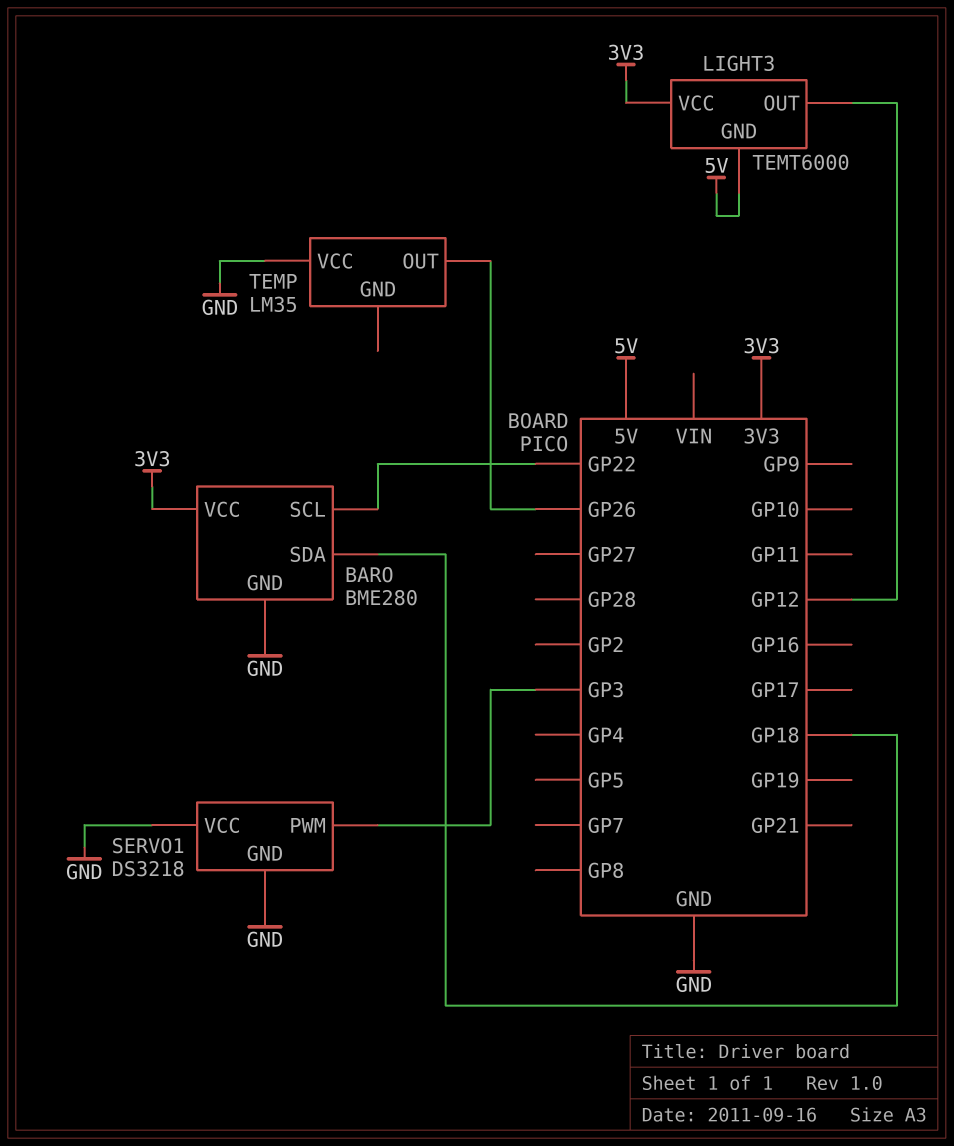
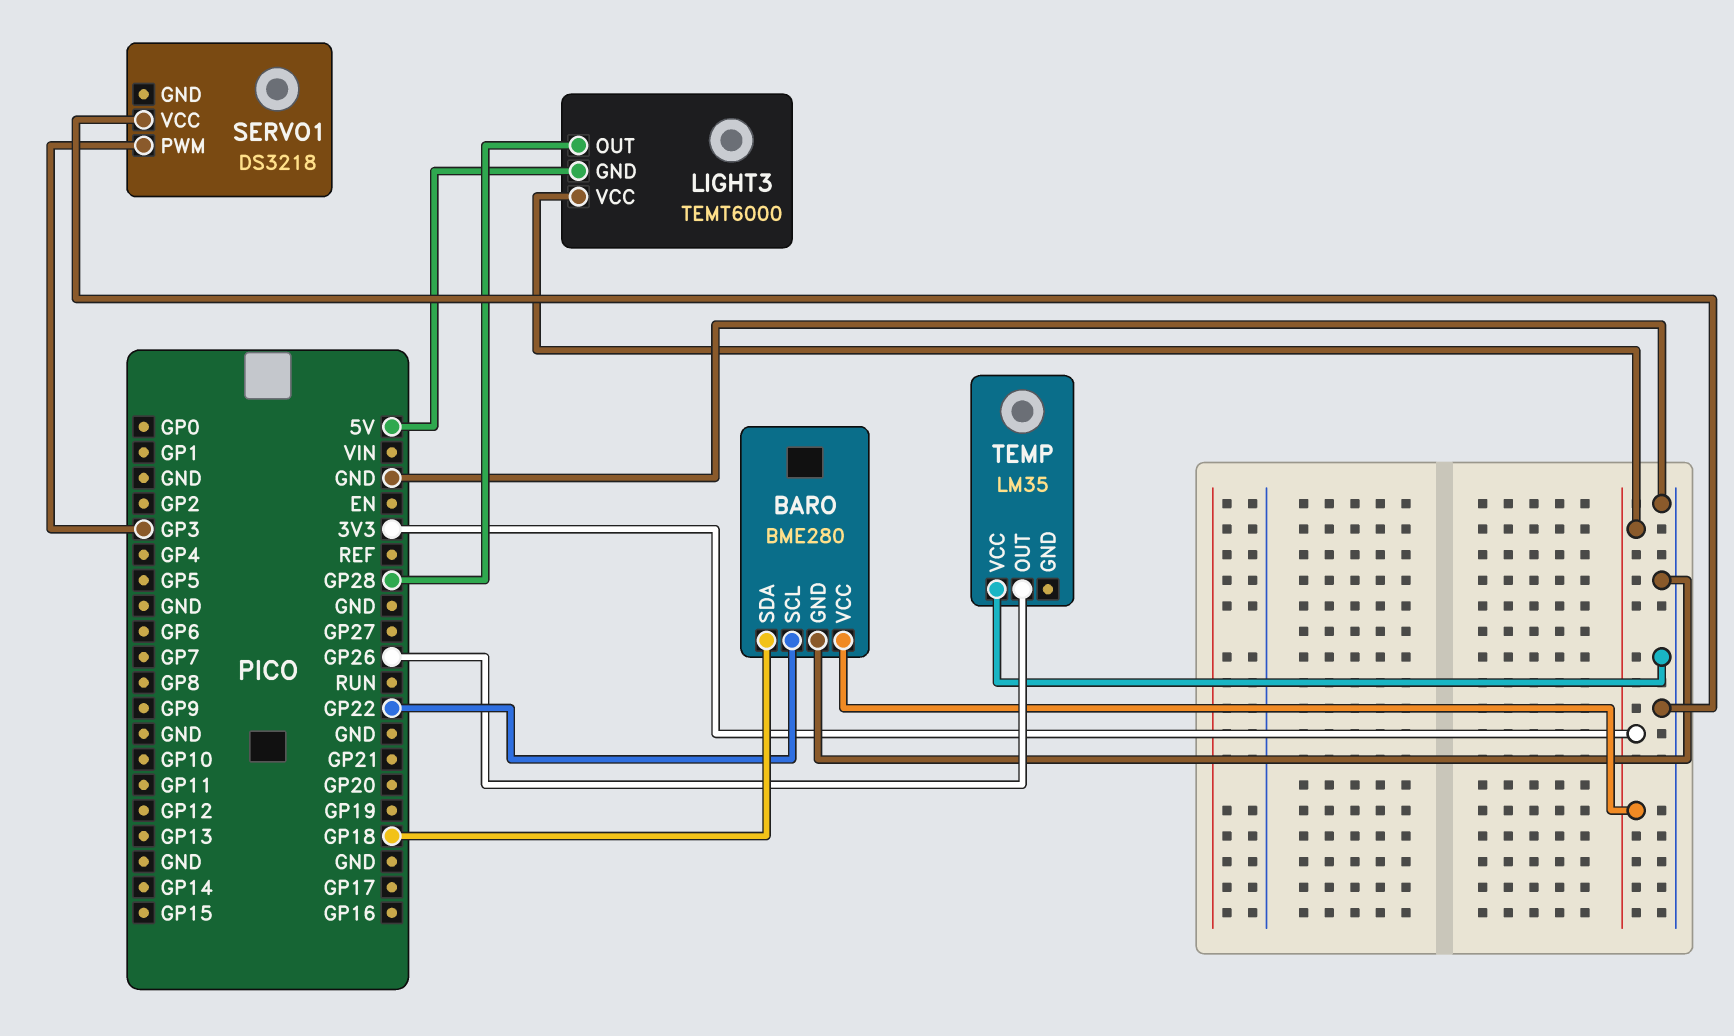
LIGHT3 pin OUT: GP12 -> GP28
SERVO1 pin GND: GND -> none

